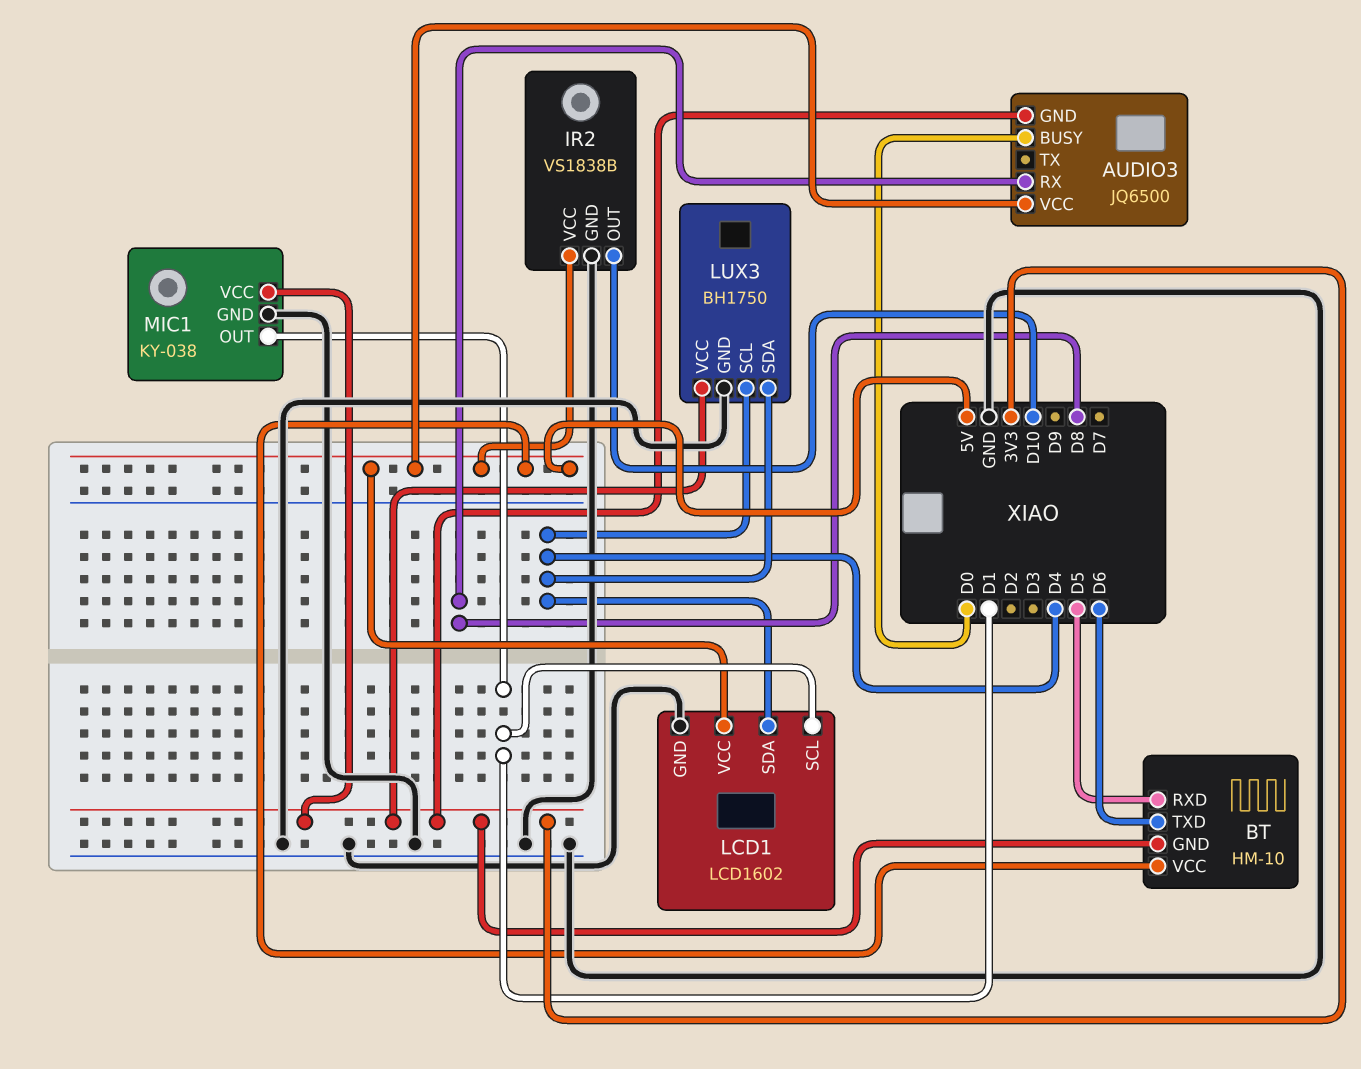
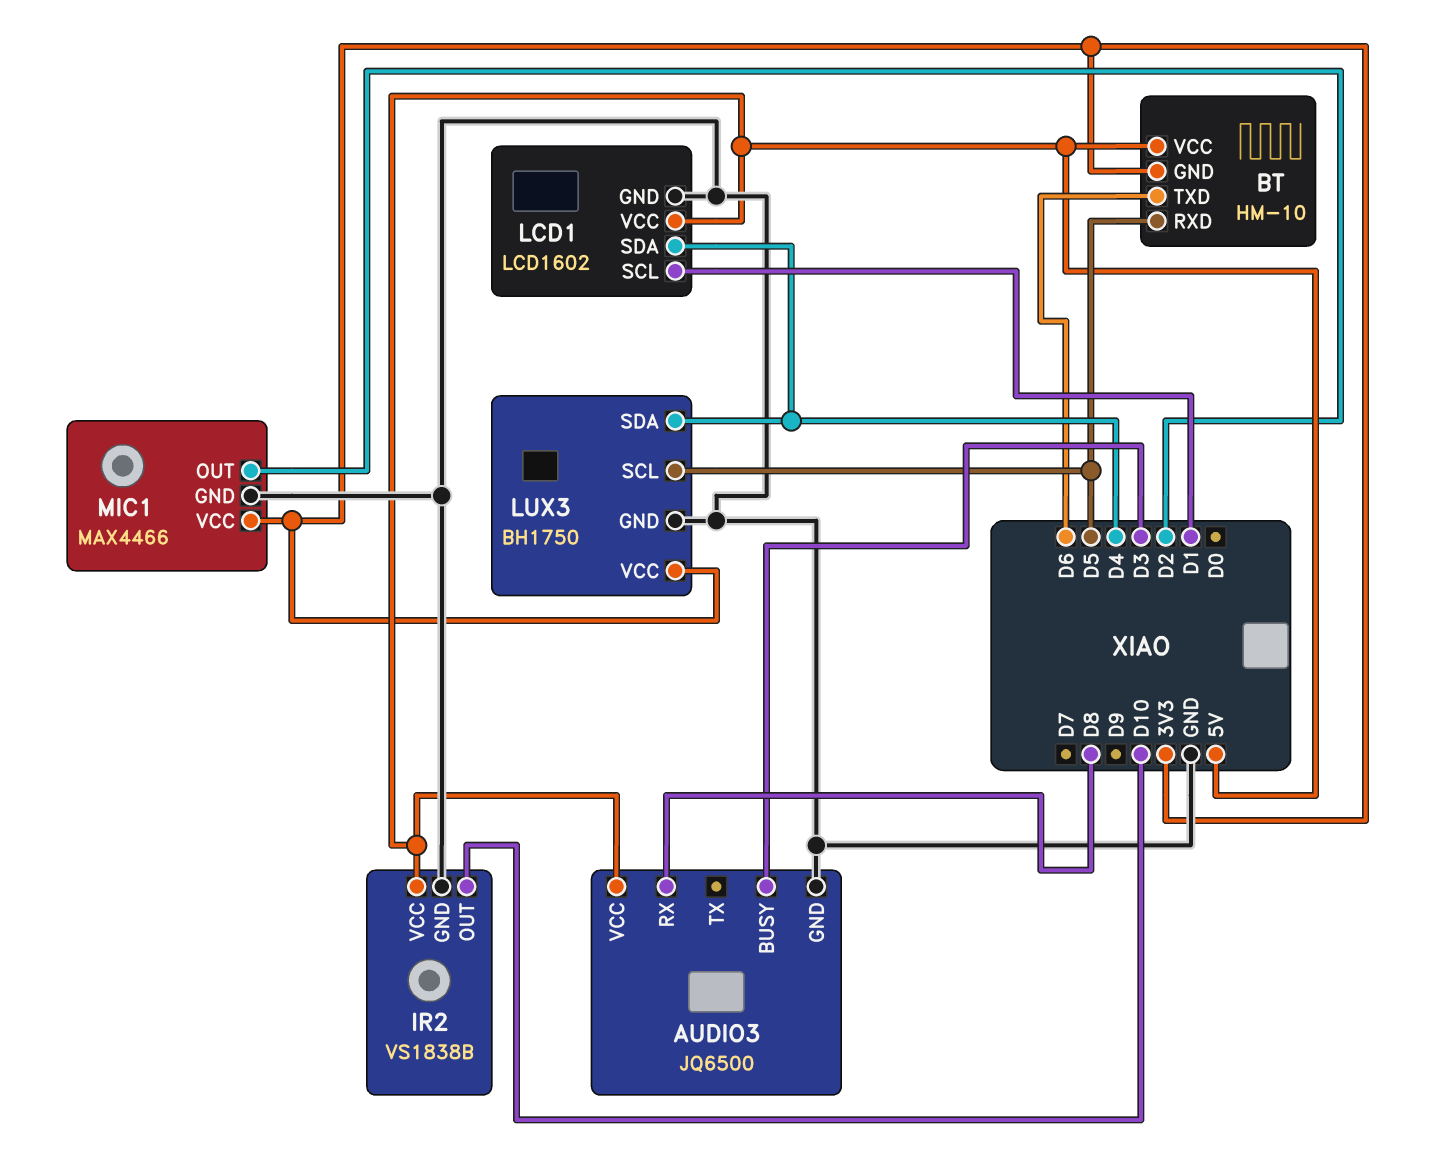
AUDIO3 pin BUSY: D0 -> D3
AUDIO3 pin GND: 3V3 -> GND
LUX3 pin SCL: D4 -> D5
MIC1: KY-038 -> MAX4466
MIC1 pin OUT: D1 -> D2

